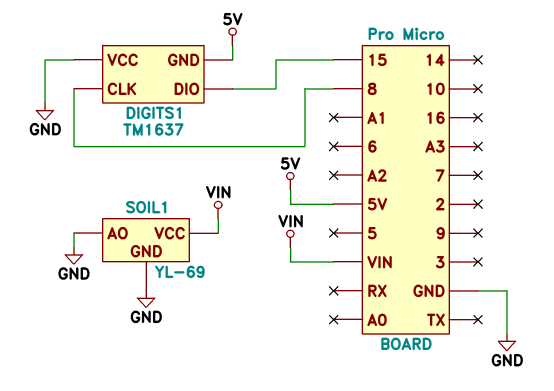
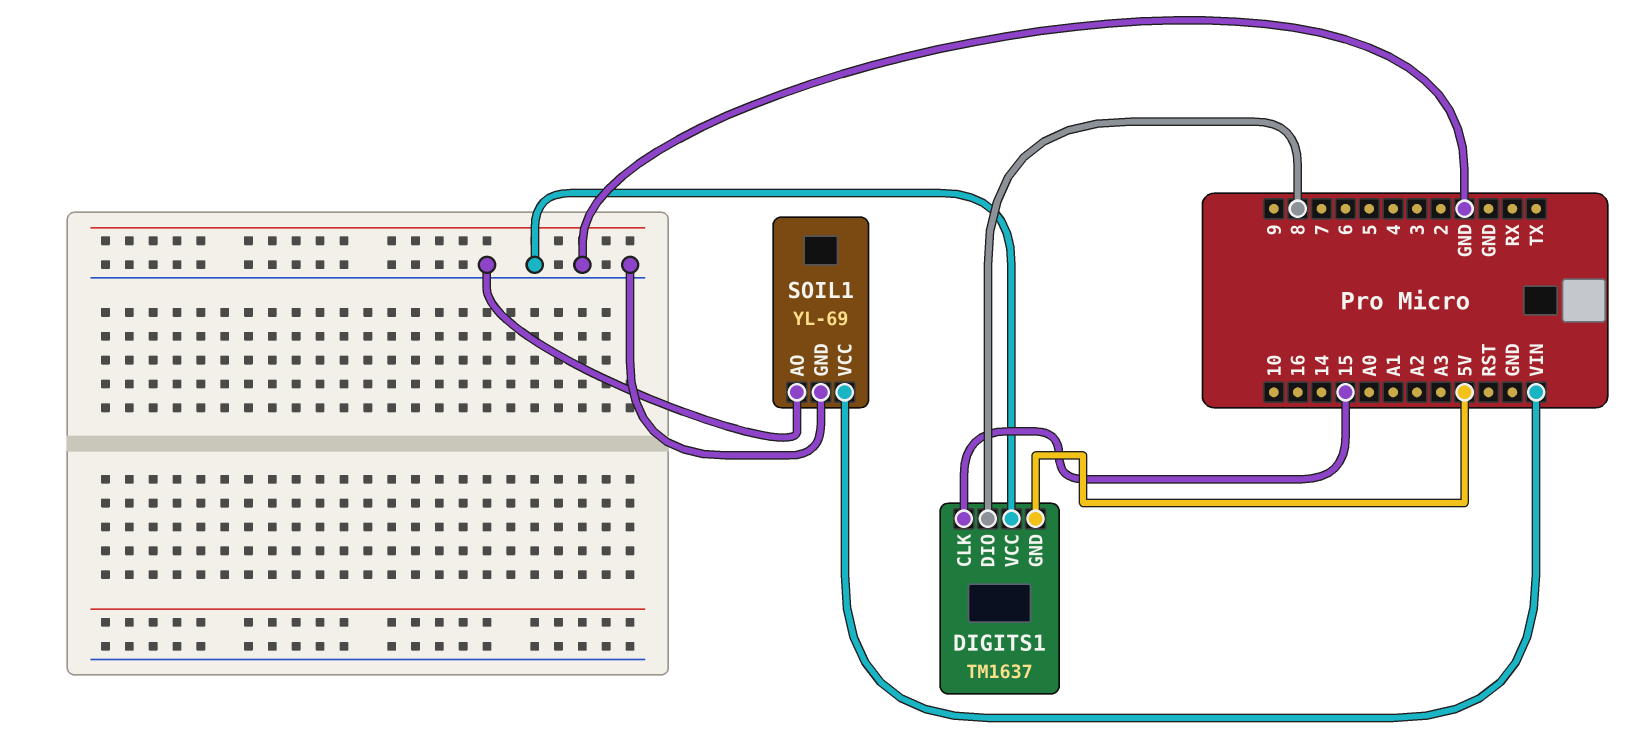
DIGITS1 pin CLK: 8 -> 15
DIGITS1 pin DIO: 15 -> 8

